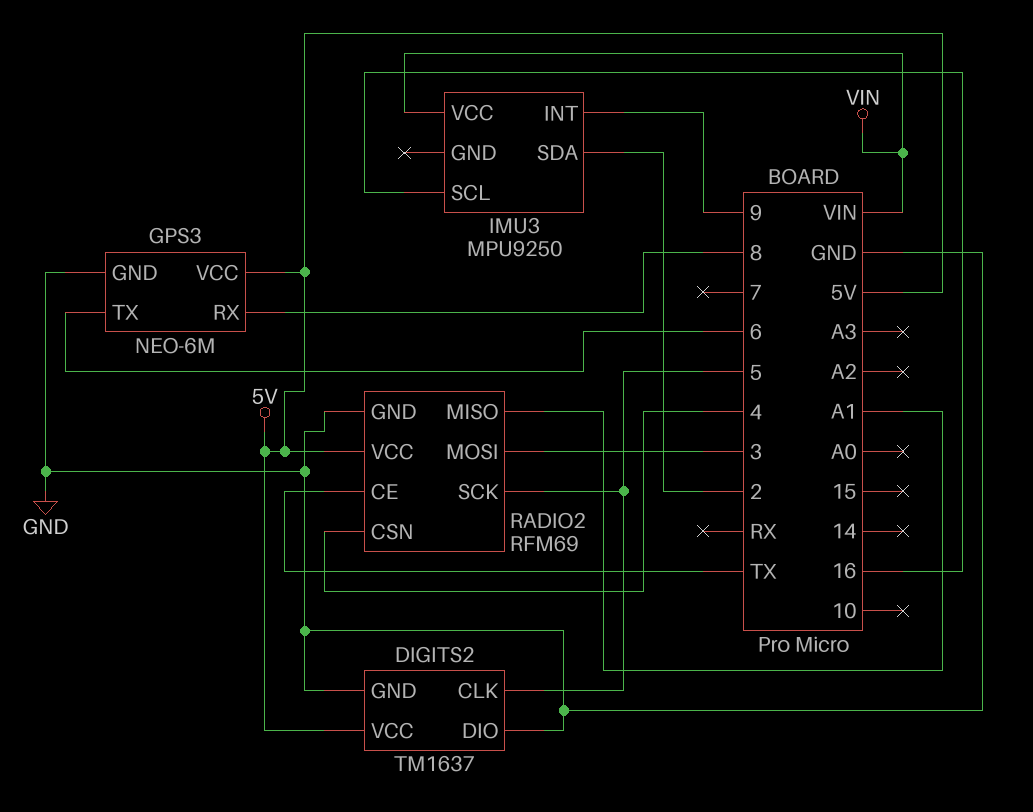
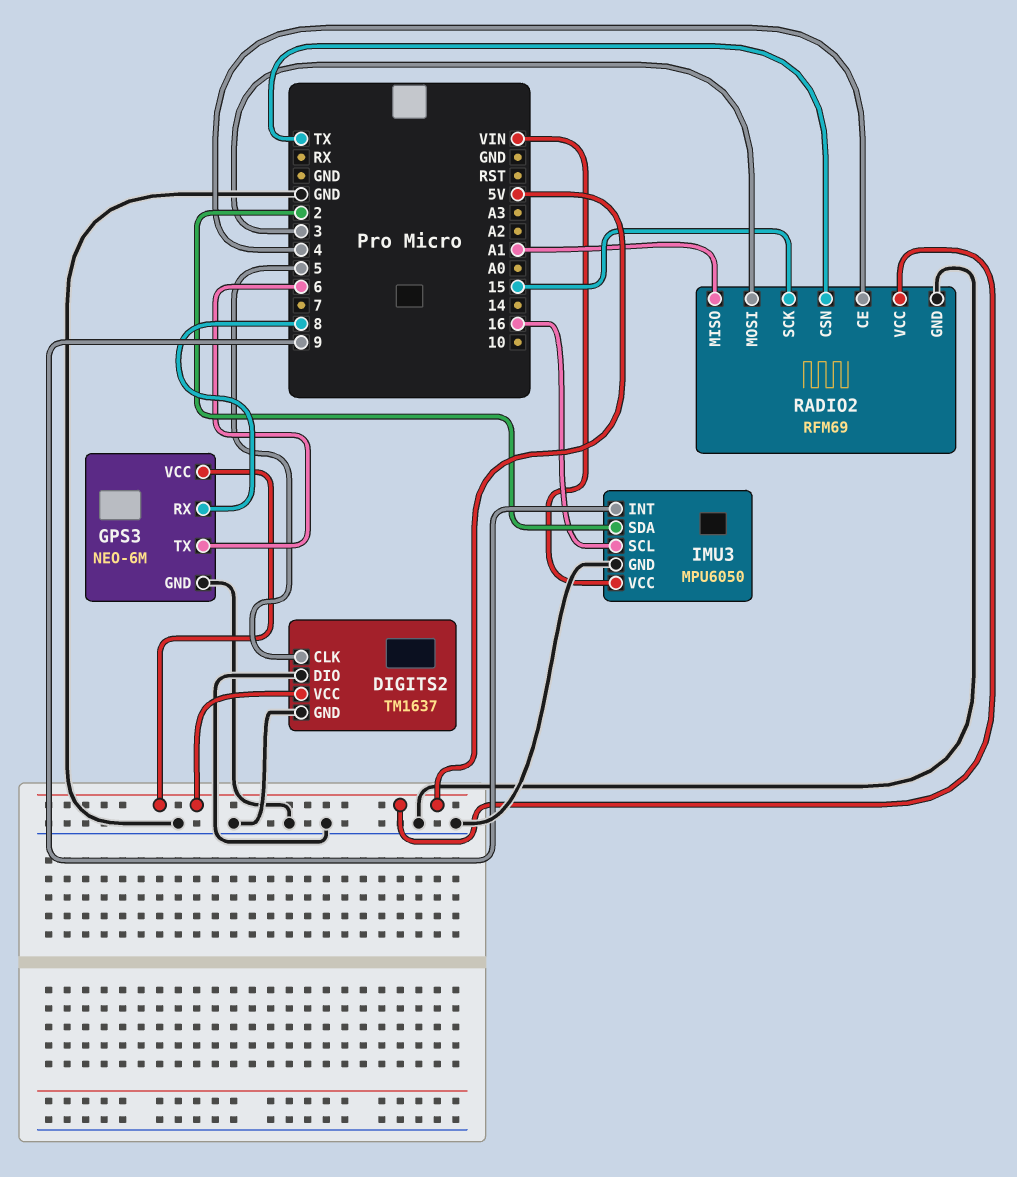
IMU3: MPU9250 -> MPU6050
IMU3 pin GND: none -> GND
RADIO2 pin CE: TX -> 4
RADIO2 pin CSN: 4 -> TX
RADIO2 pin SCK: 5 -> 15

